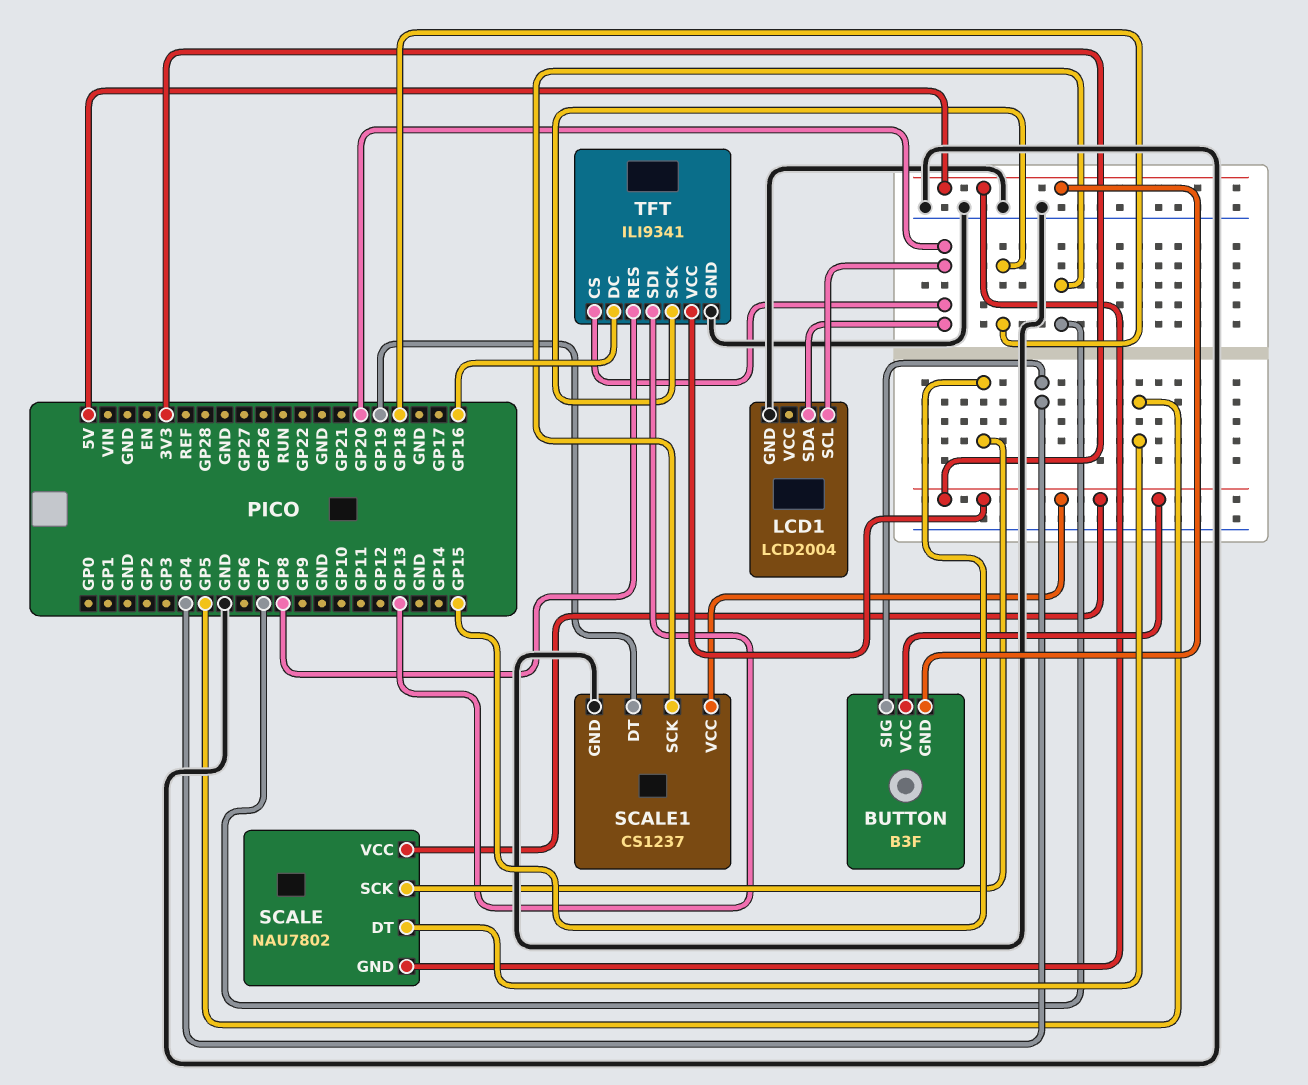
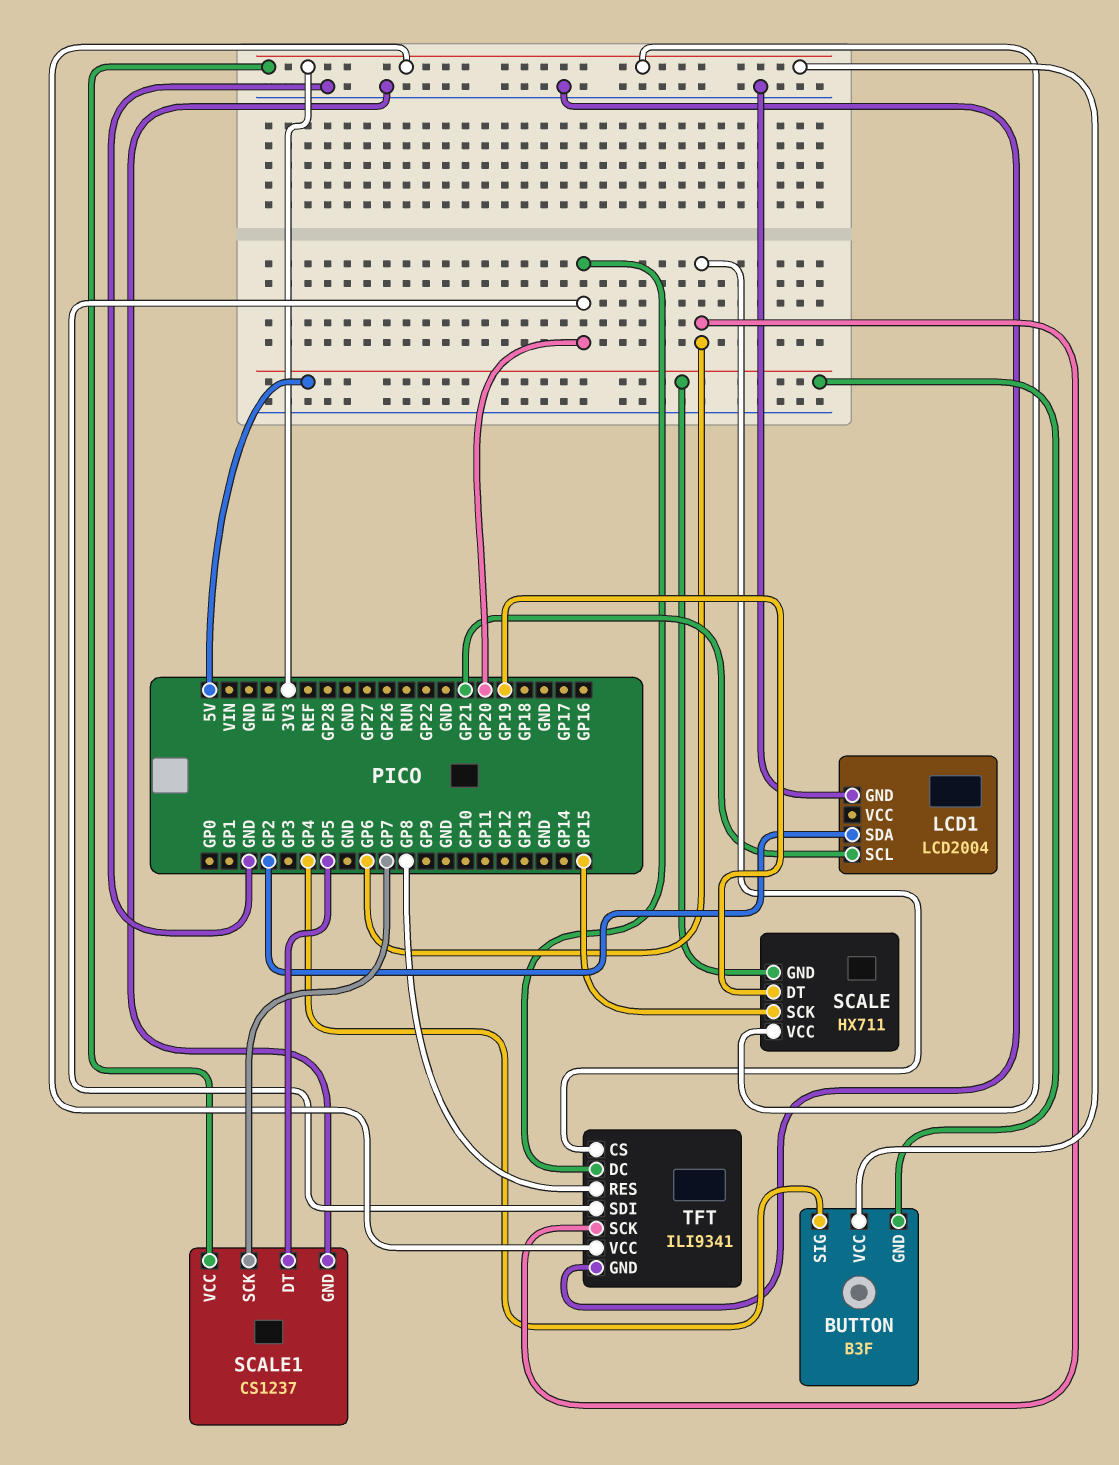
LCD1 pin SCL: GP20 -> GP21
LCD1 pin SDA: GP20 -> GP2
SCALE: NAU7802 -> HX711
SCALE pin DT: GP5 -> GP19
SCALE1 pin DT: GP19 -> GP5
TFT pin CS: GP20 -> GP6
TFT pin DC: GP16 -> GP20
TFT pin SCK: GP18 -> GP6
TFT pin SDI: GP13 -> GP20

